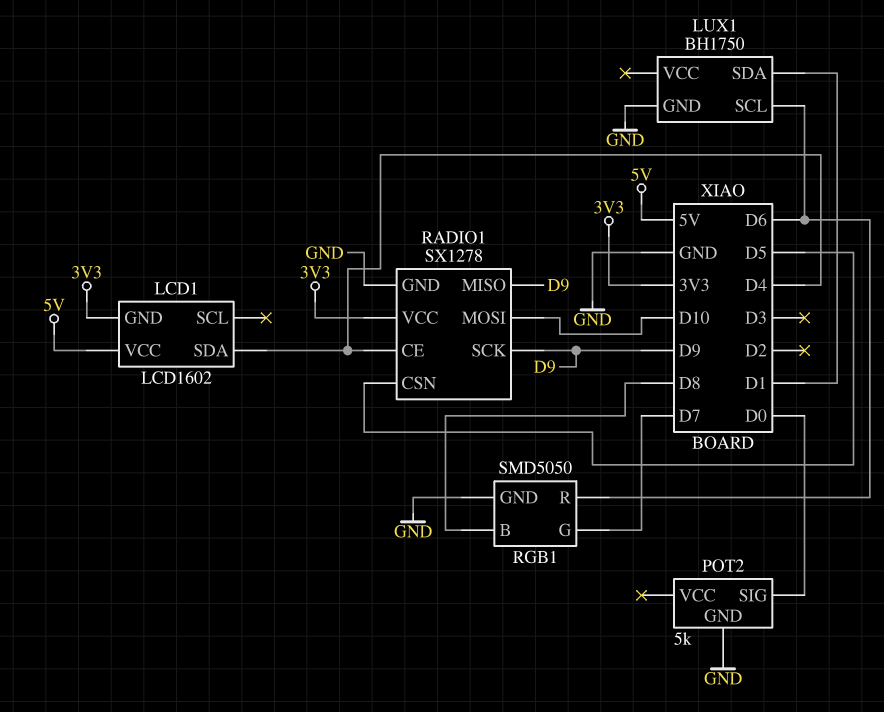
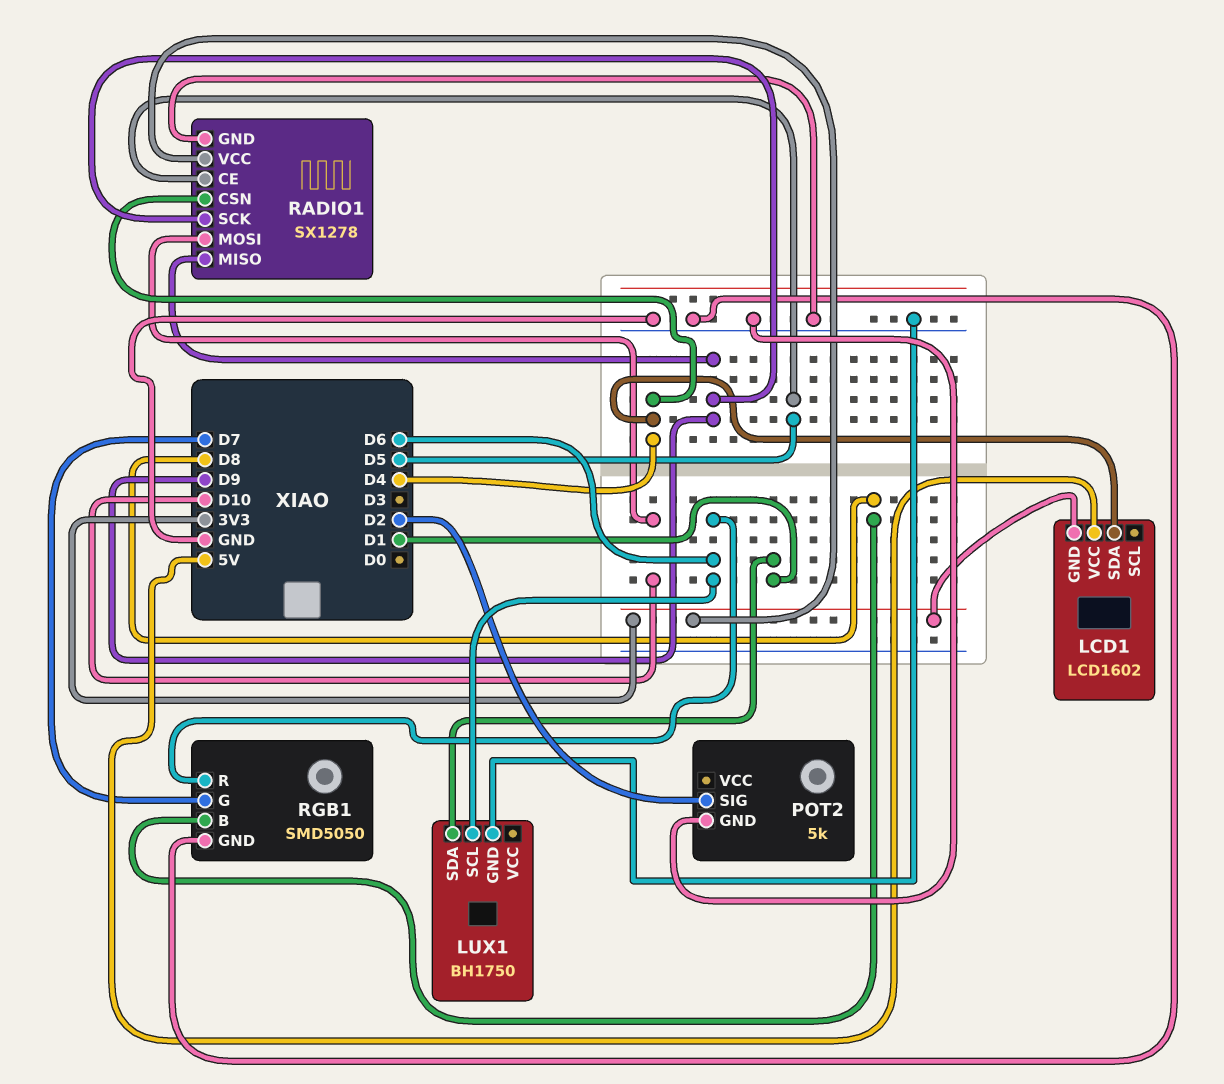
POT2 pin SIG: D0 -> D2
RADIO1 pin CE: D4 -> D5
RADIO1 pin CSN: D5 -> D4

